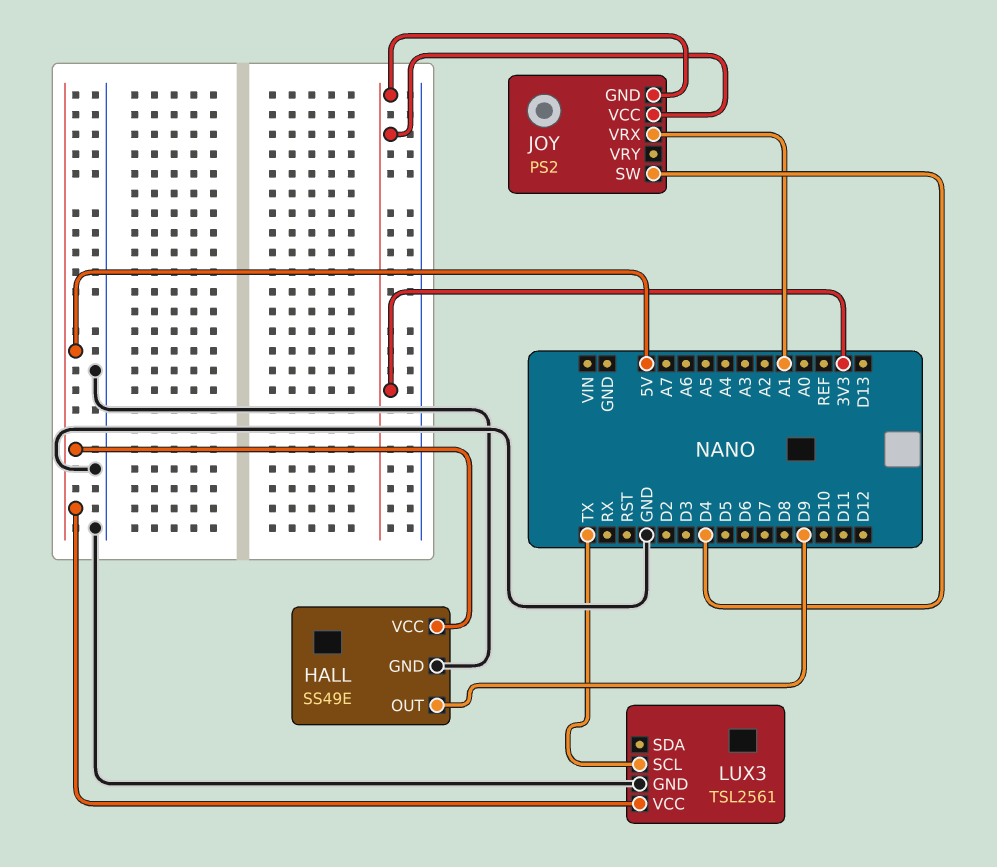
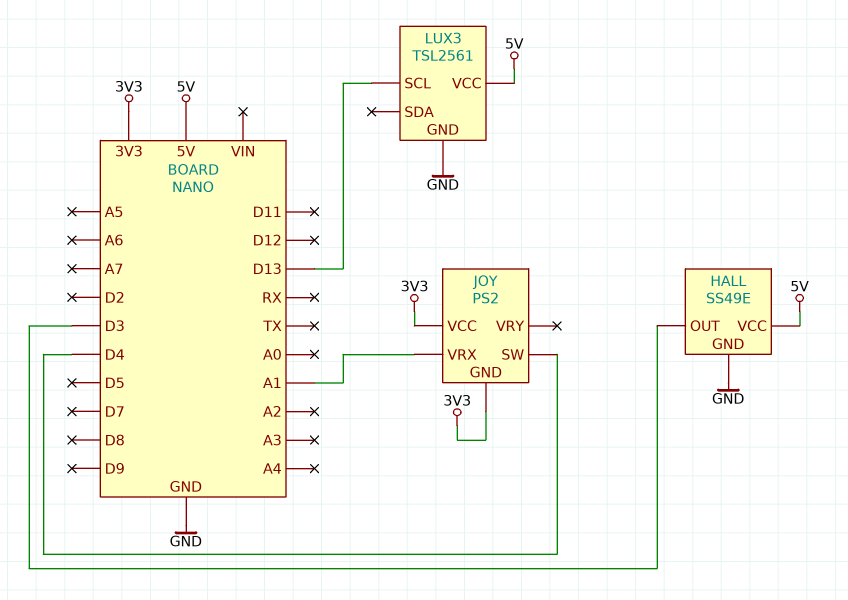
HALL pin OUT: D9 -> D3
LUX3 pin SCL: TX -> D13

